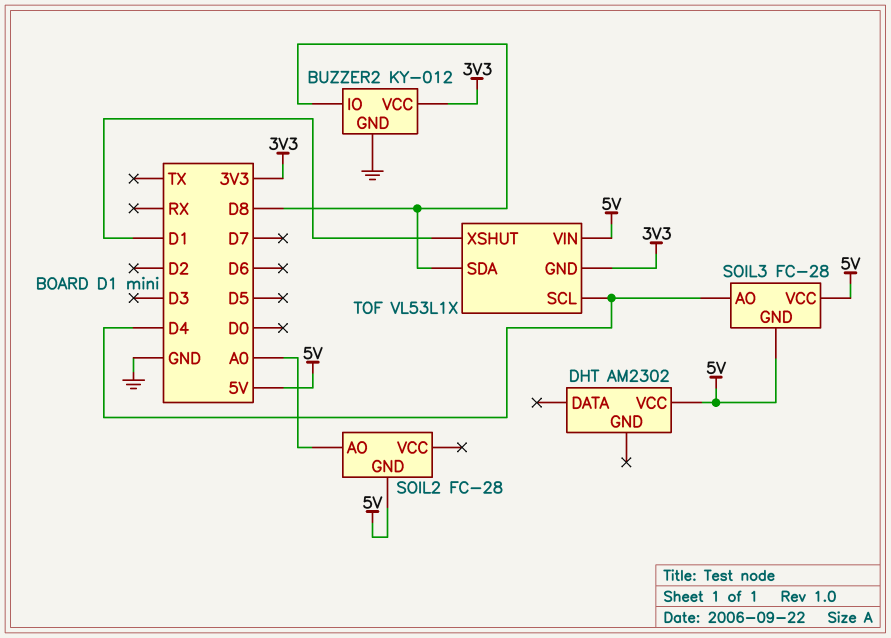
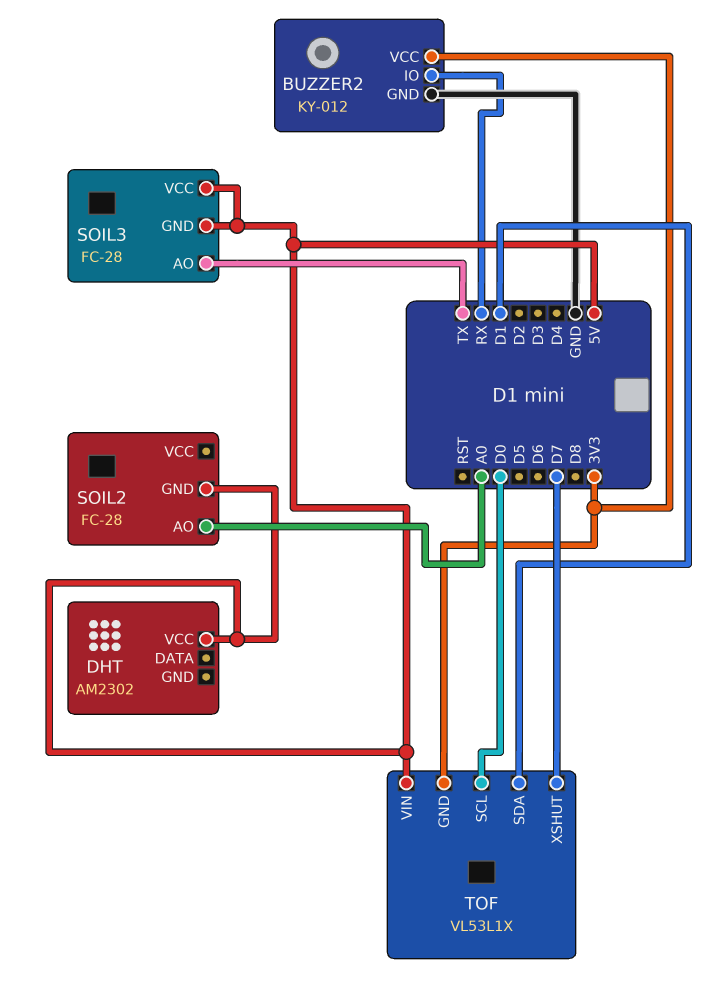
BUZZER2 pin IO: D8 -> RX
SOIL3 pin AO: D4 -> TX
TOF pin SCL: D4 -> D0
TOF pin SDA: D8 -> D1
TOF pin XSHUT: D1 -> D7

